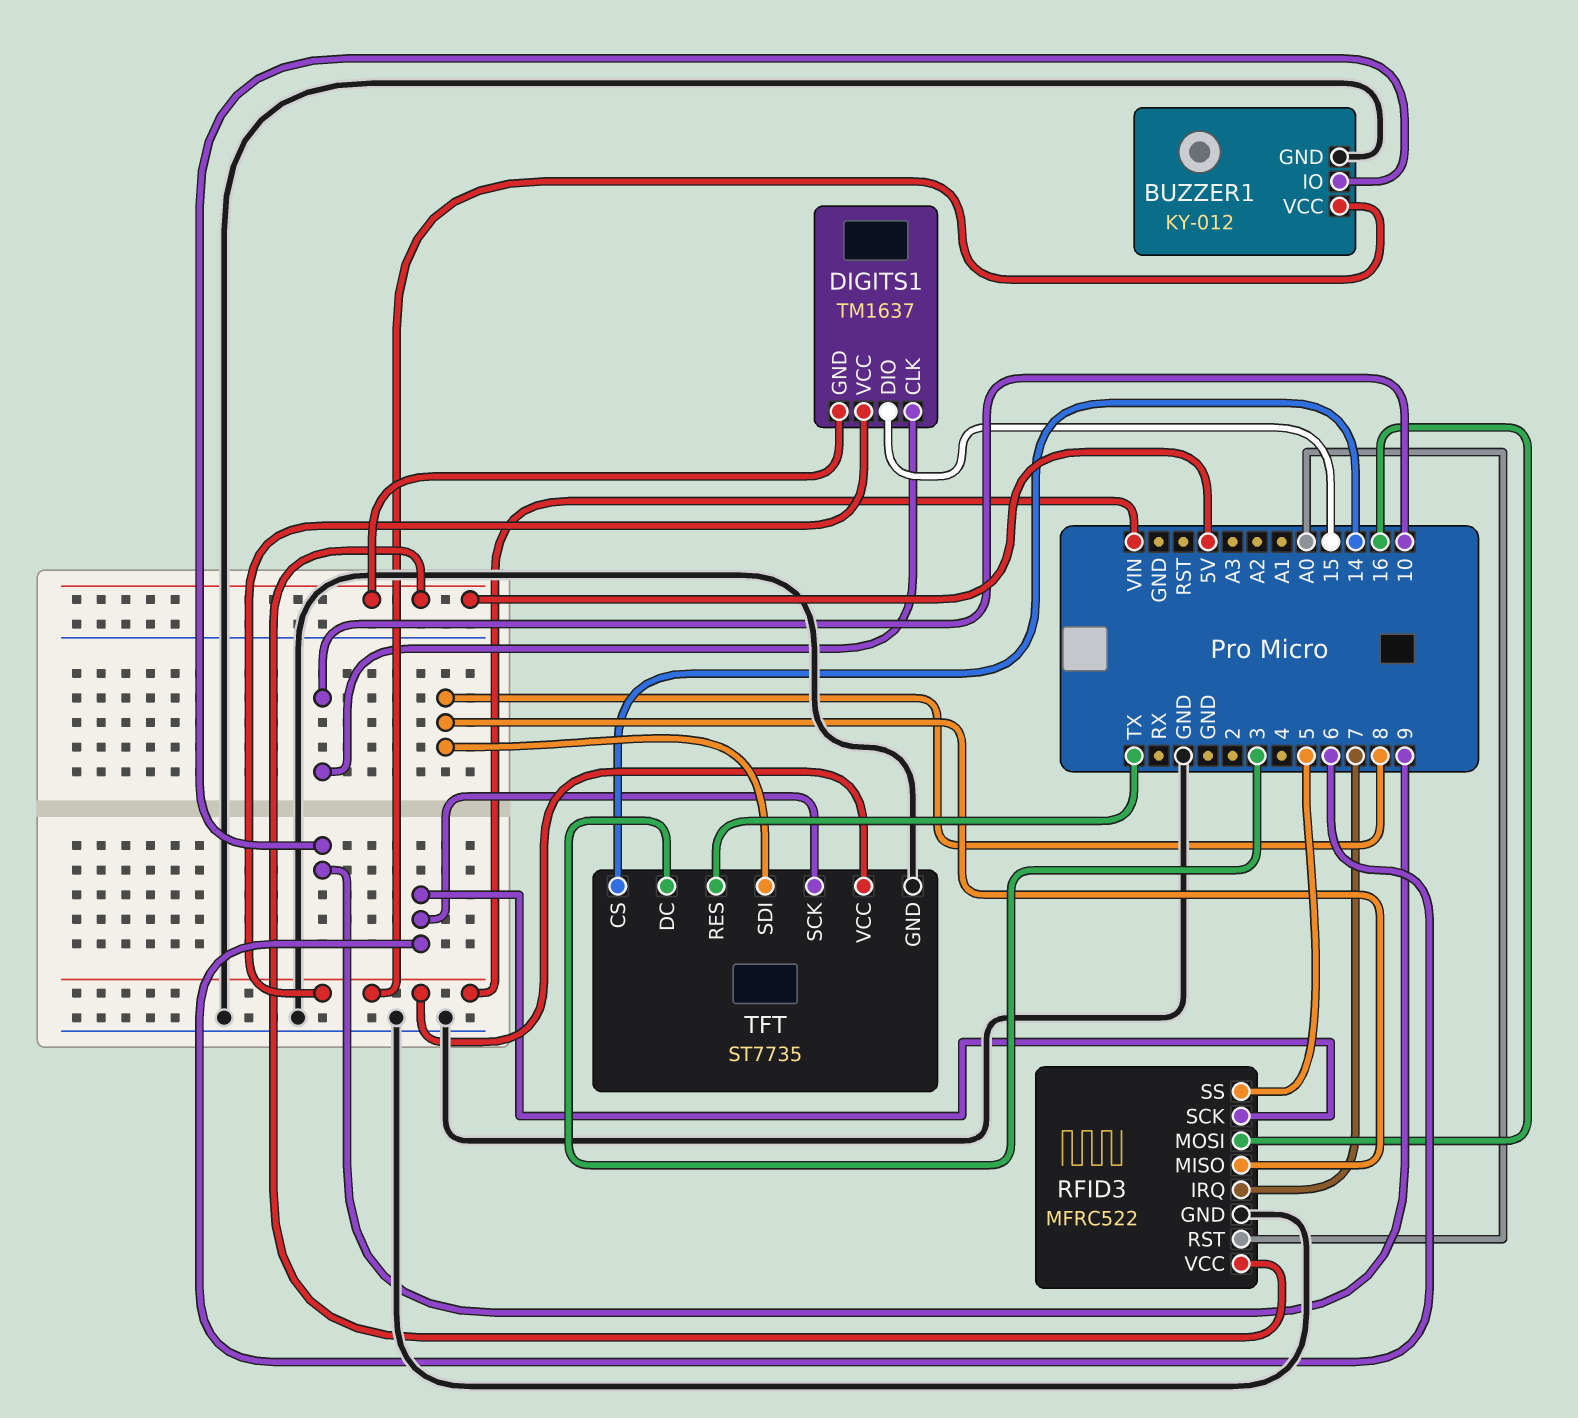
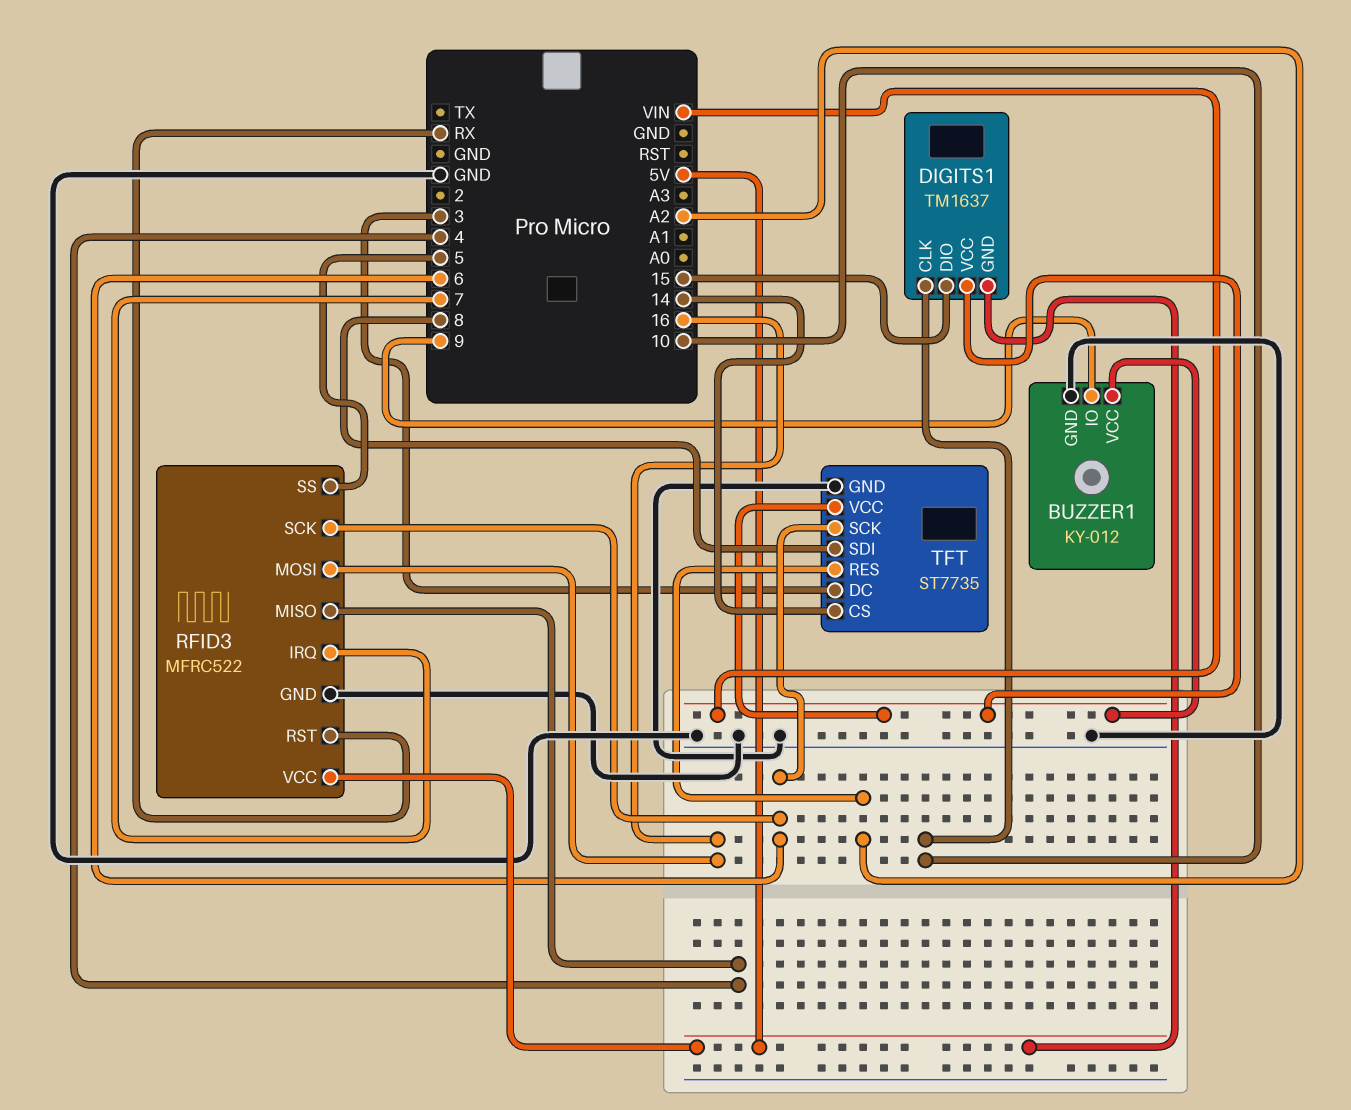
RFID3 pin MISO: 8 -> 4
RFID3 pin RST: A0 -> RX
TFT pin RES: TX -> A2

